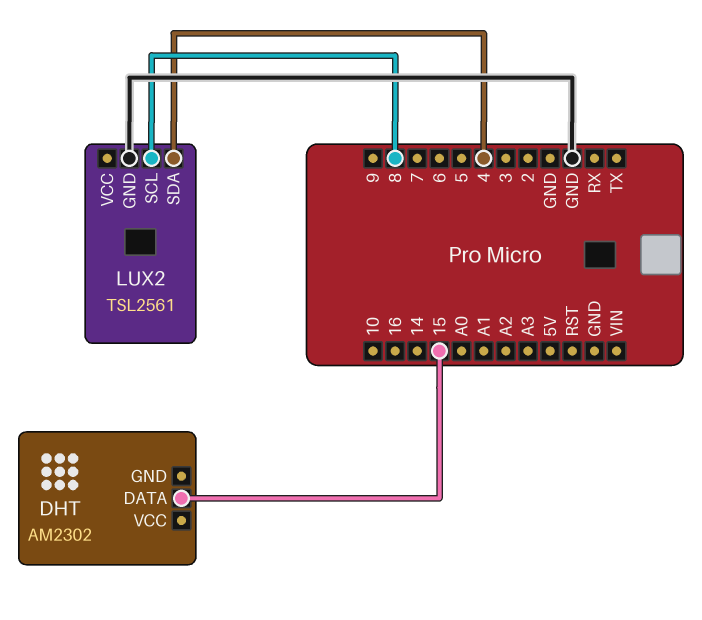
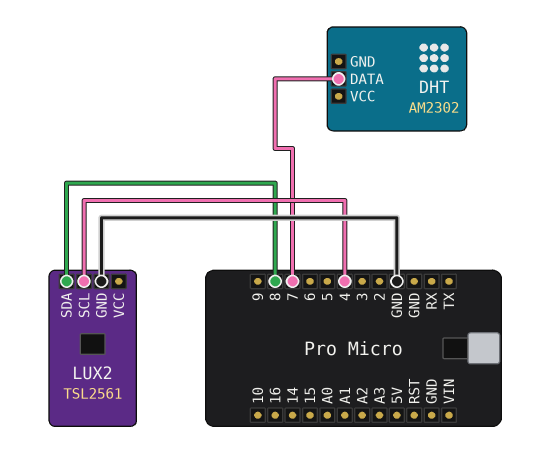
DHT pin DATA: 15 -> 7
LUX2 pin SCL: 8 -> 4
LUX2 pin SDA: 4 -> 8

